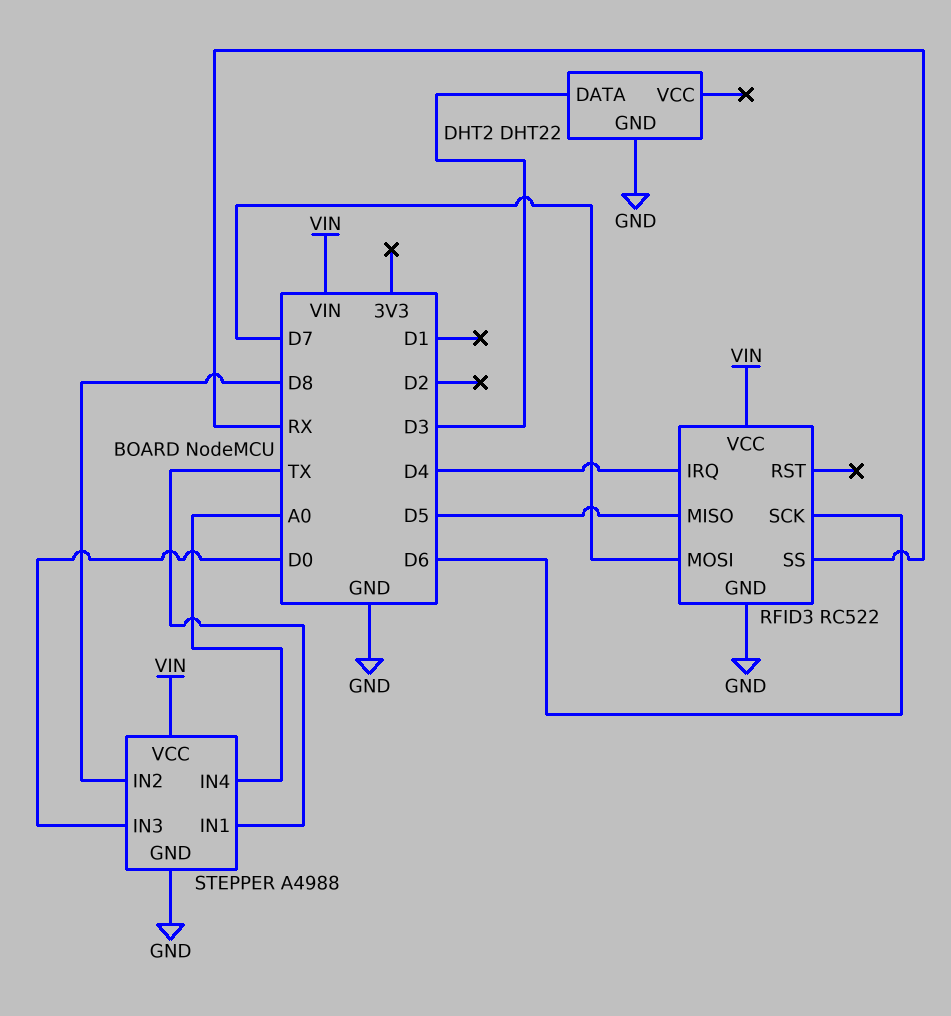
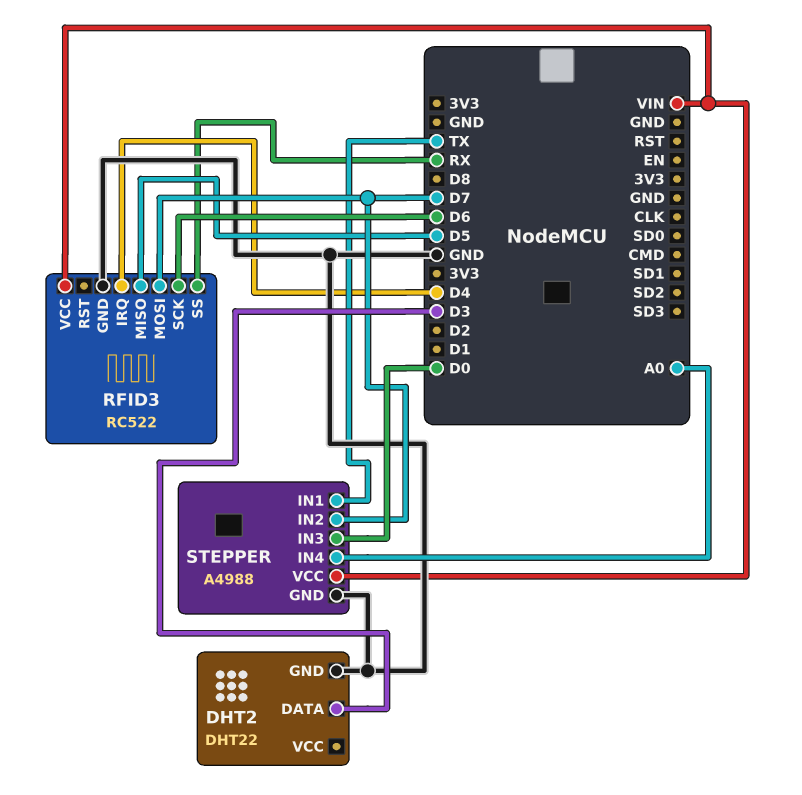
STEPPER pin IN2: D8 -> D7

